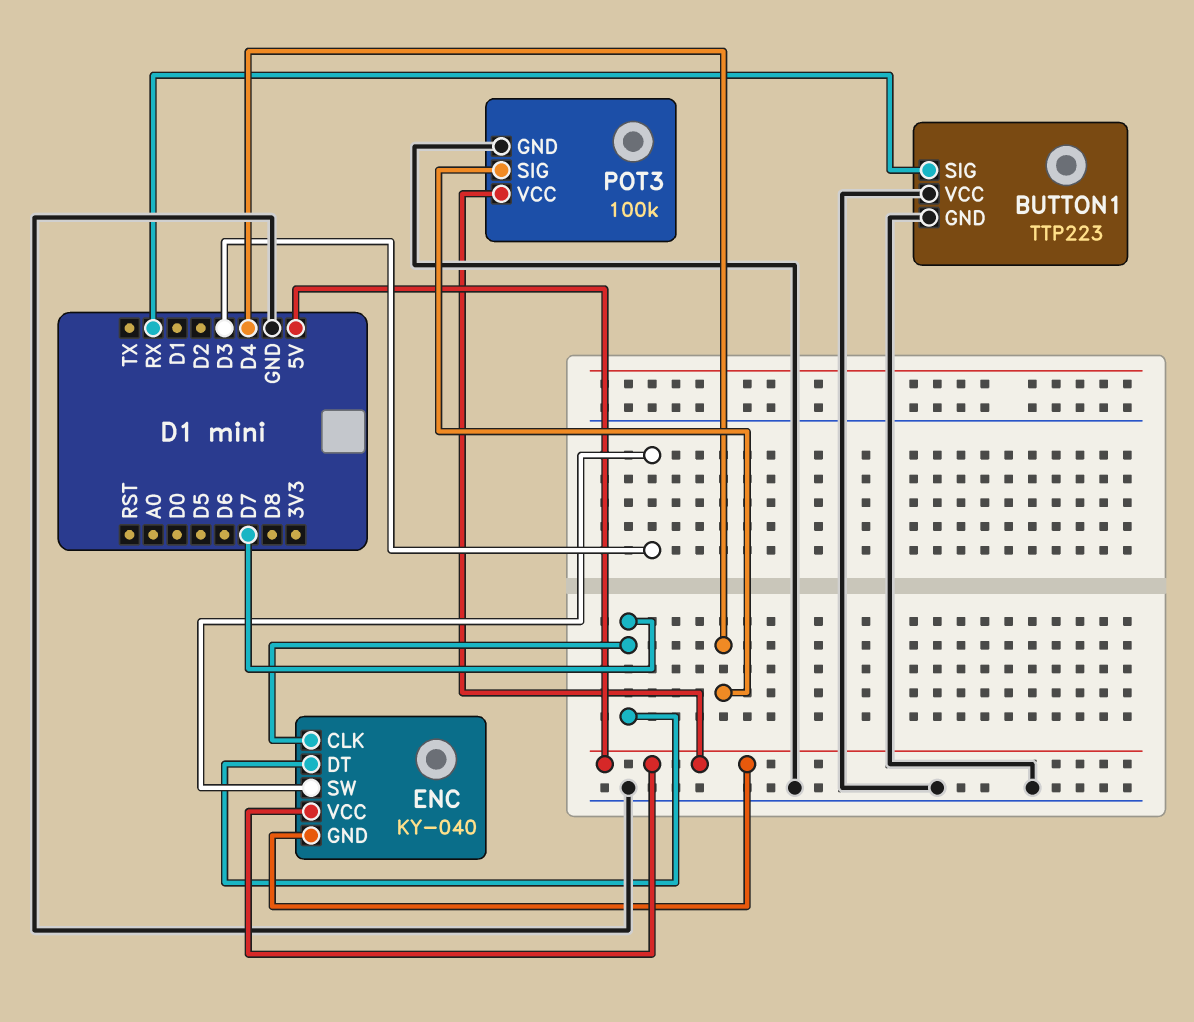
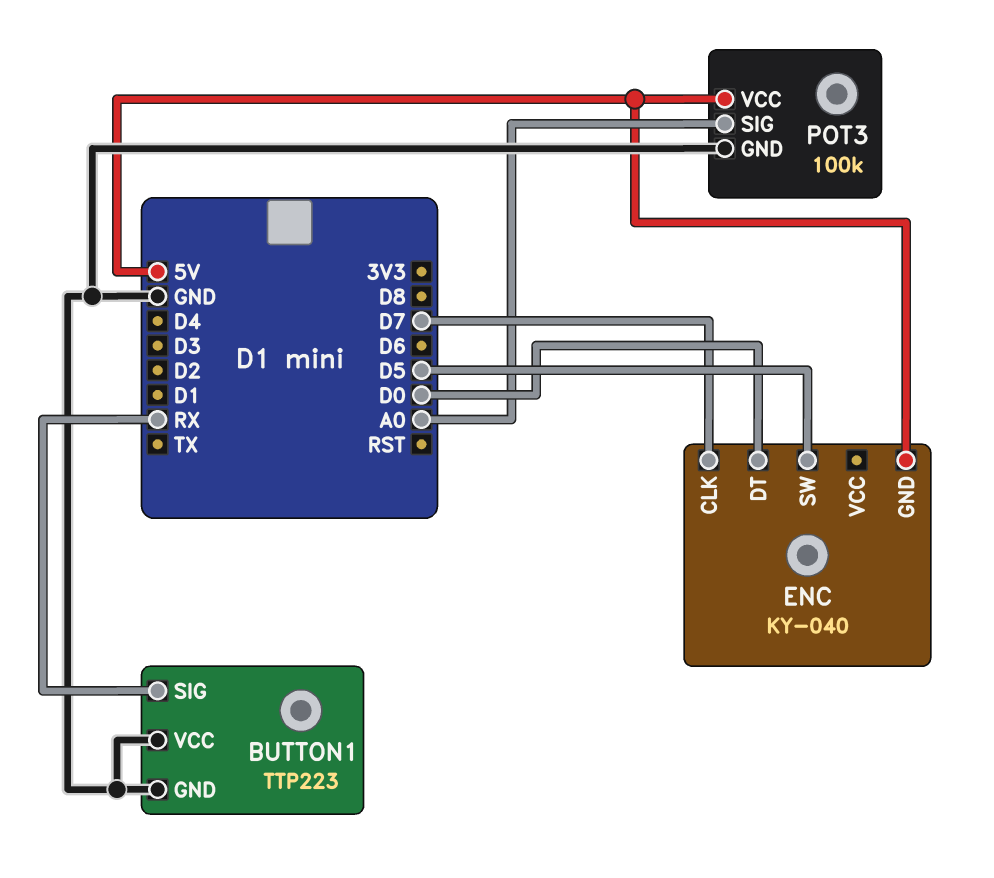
ENC pin DT: D7 -> D0
ENC pin SW: D3 -> D5
ENC pin VCC: 5V -> none
POT3 pin SIG: D4 -> A0

